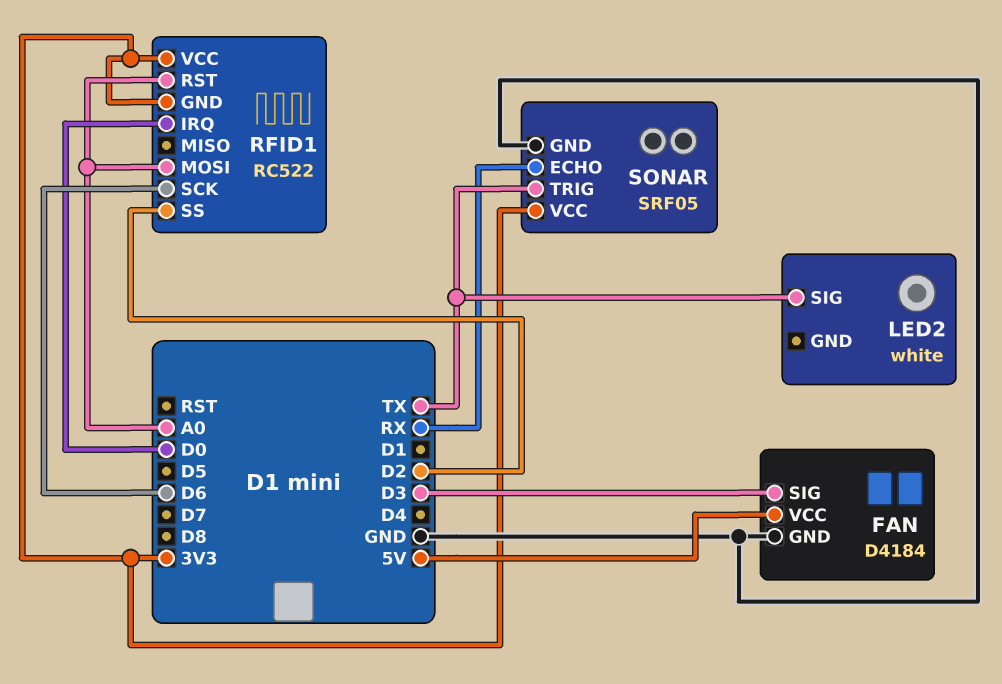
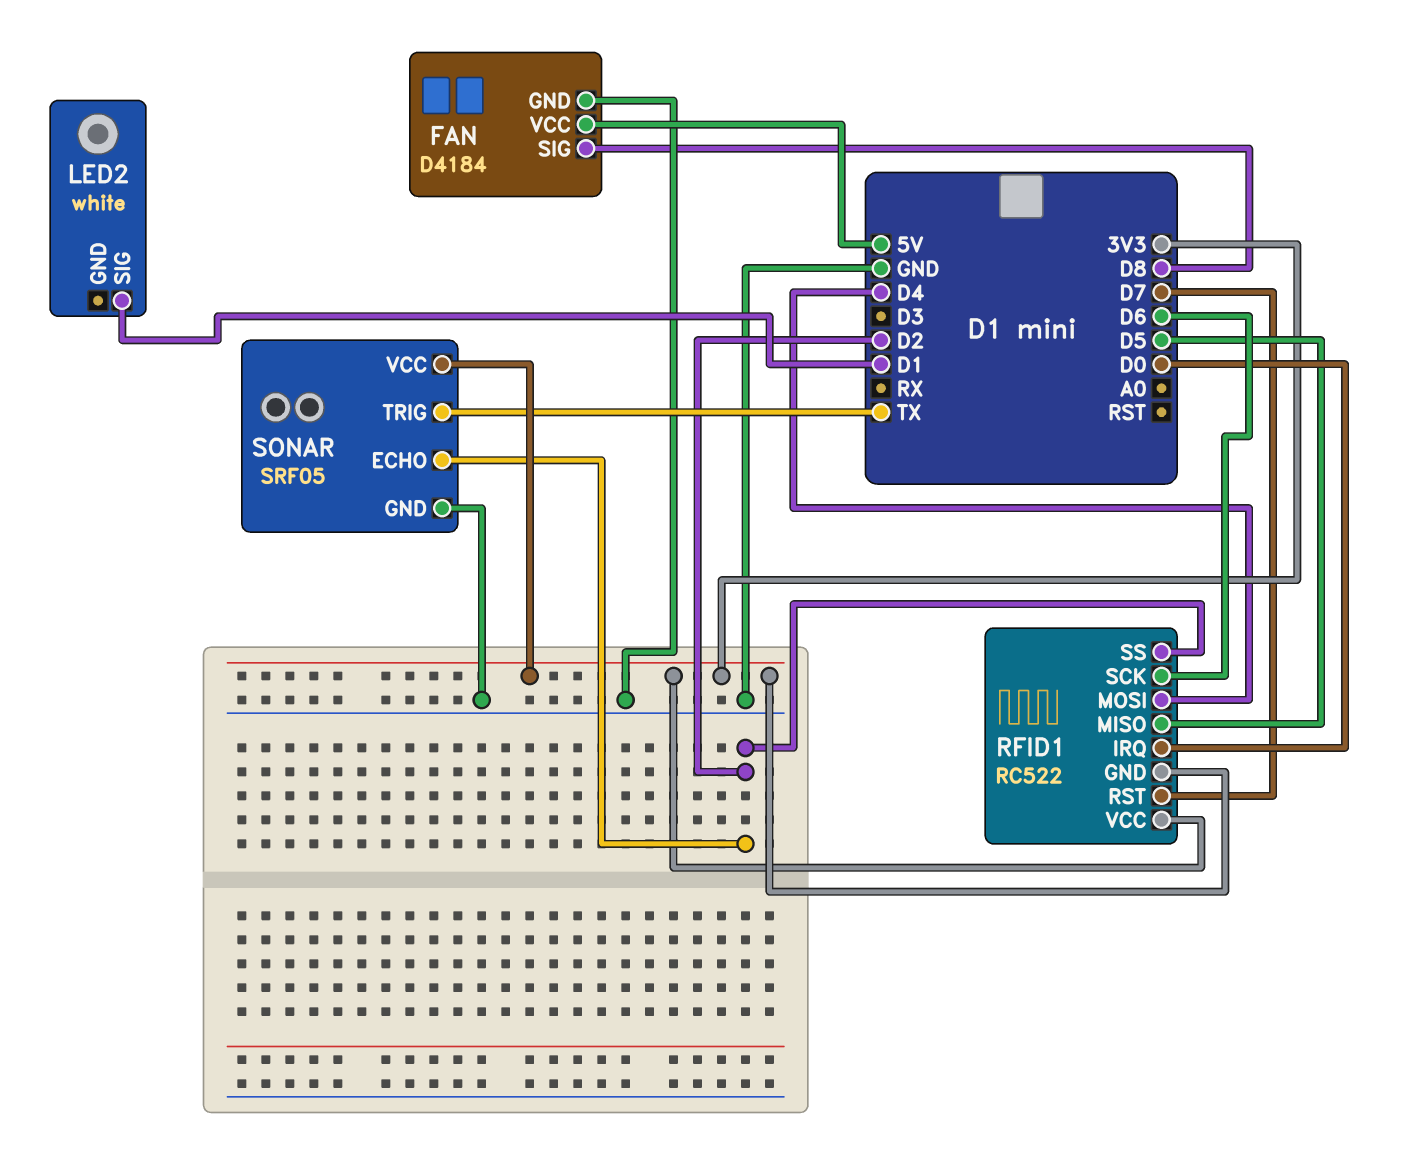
FAN pin SIG: D3 -> D8
LED2 pin SIG: TX -> D1
RFID1 pin MISO: none -> D5
RFID1 pin MOSI: A0 -> D4
RFID1 pin RST: A0 -> D7
SONAR pin ECHO: RX -> D2

